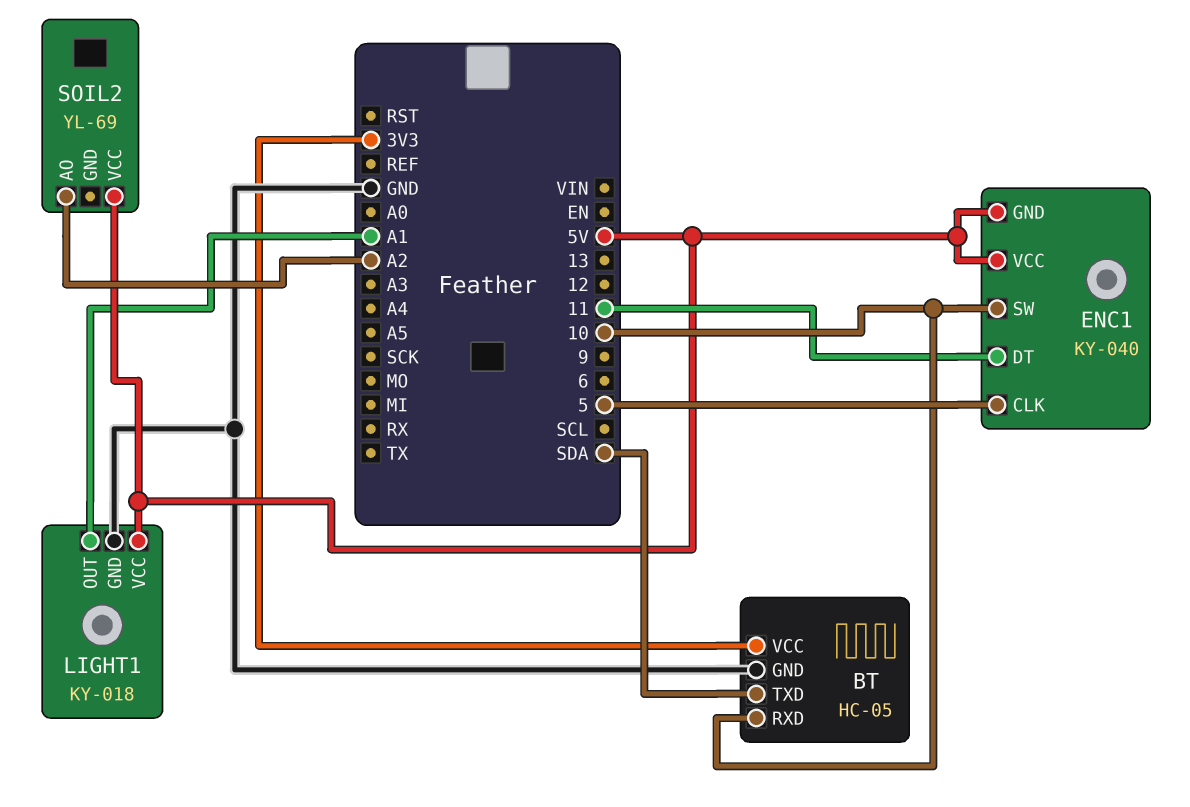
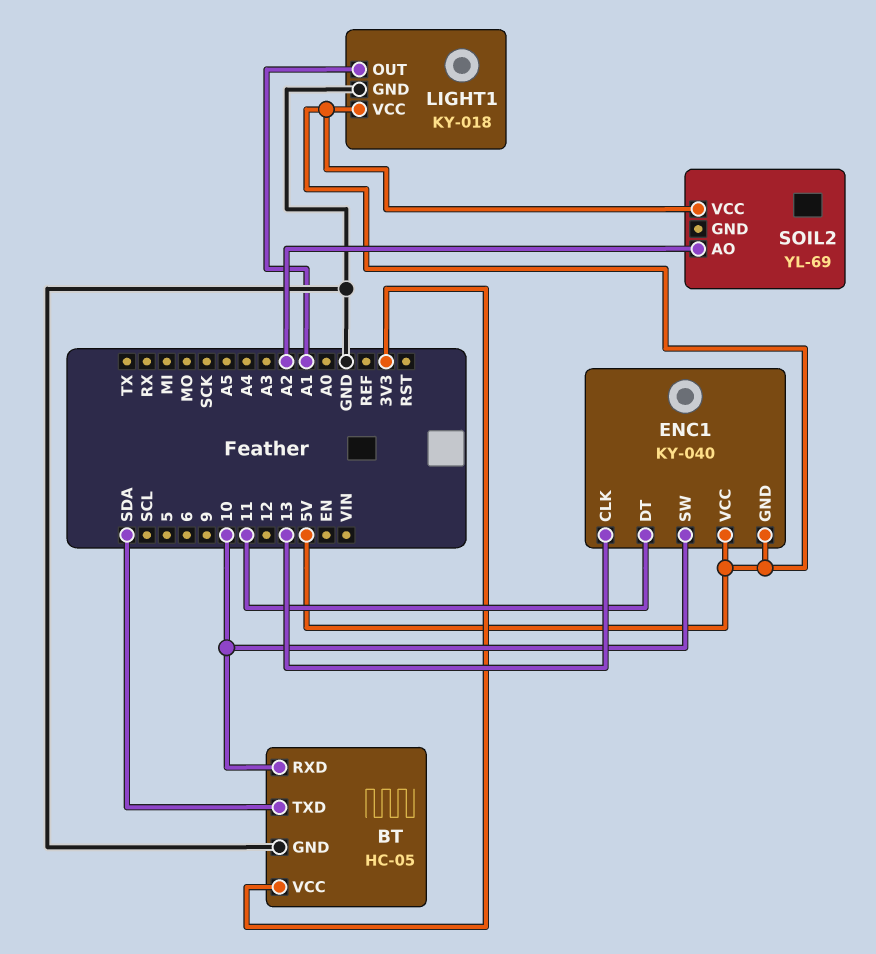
ENC1 pin CLK: 5 -> 13

